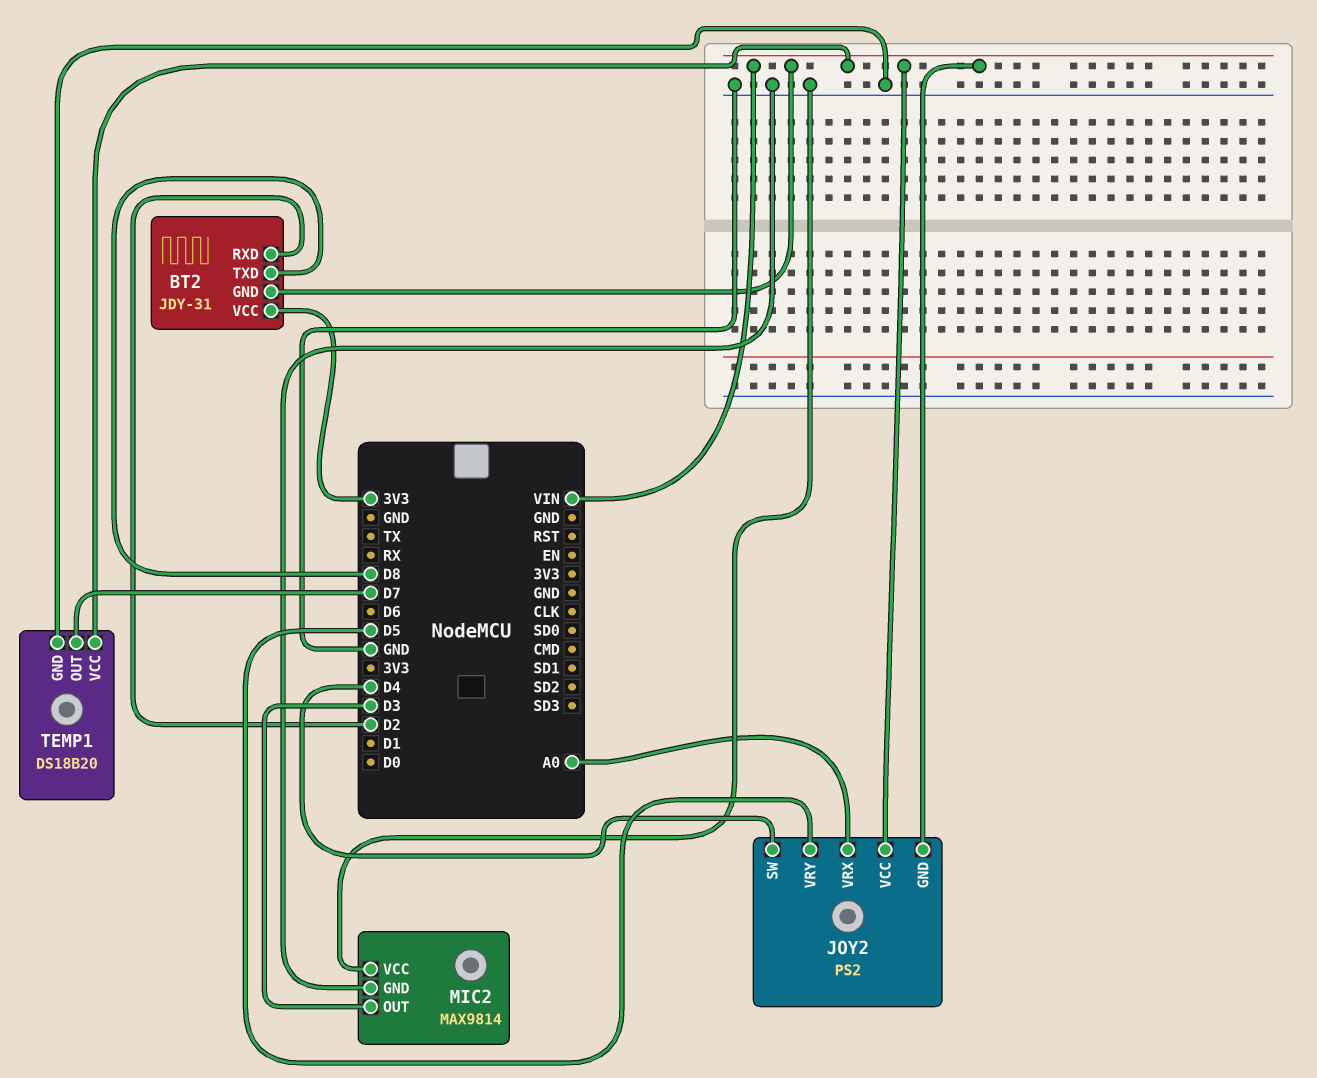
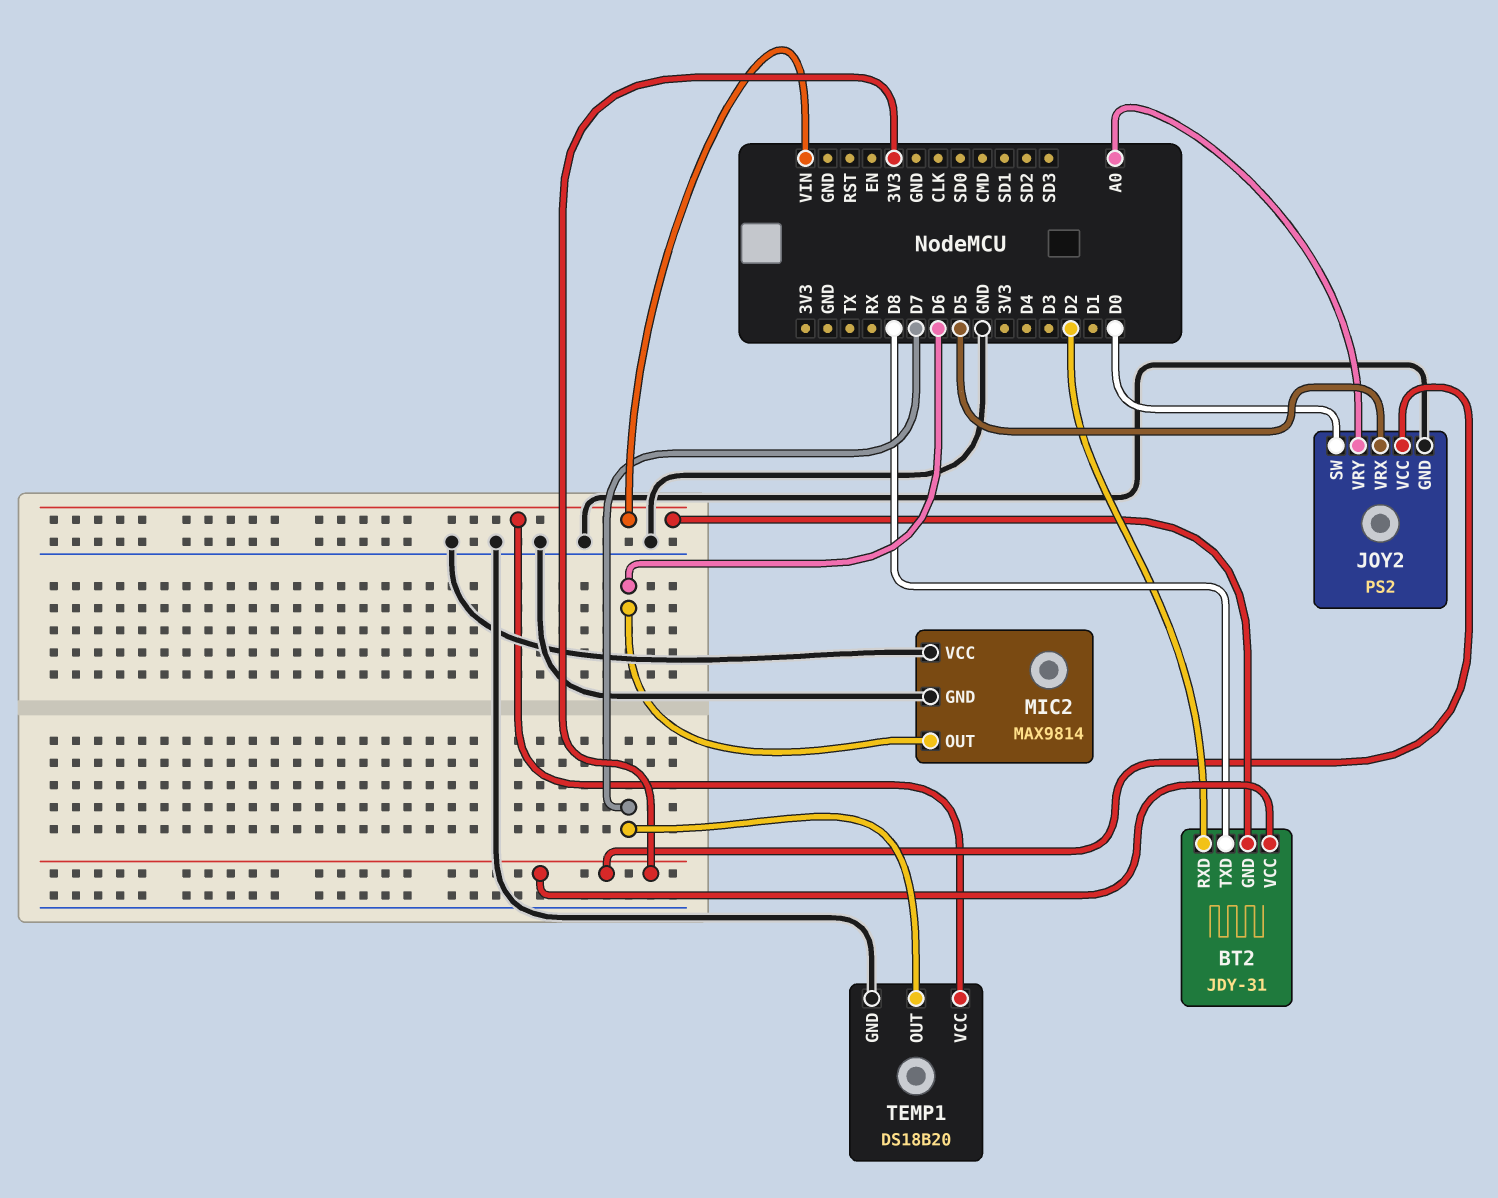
JOY2 pin GND: VIN -> GND
JOY2 pin SW: D4 -> D0
JOY2 pin VCC: VIN -> 3V3
JOY2 pin VRX: A0 -> D5
JOY2 pin VRY: D5 -> A0
MIC2 pin OUT: D3 -> D6

